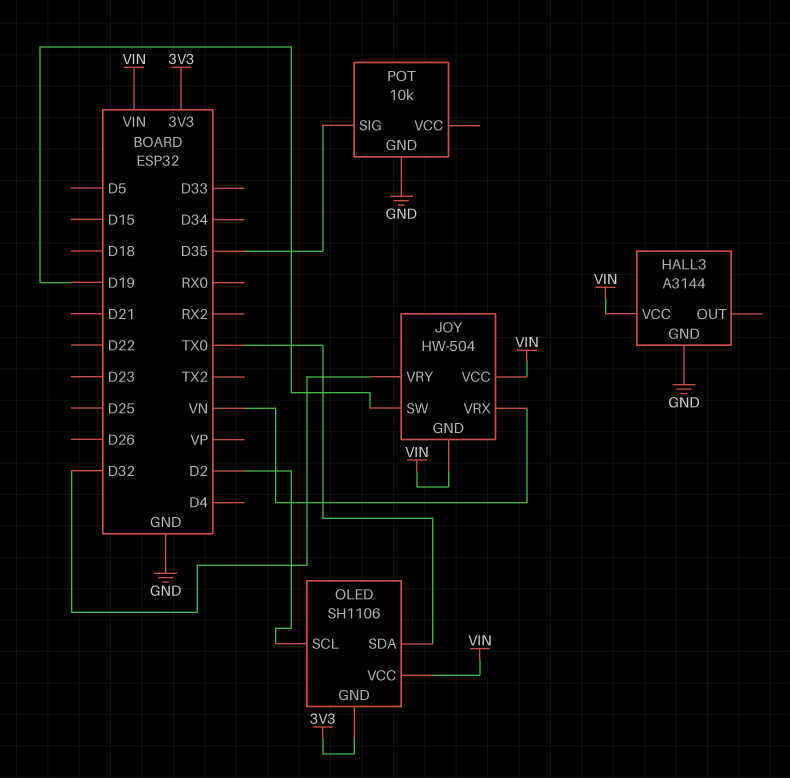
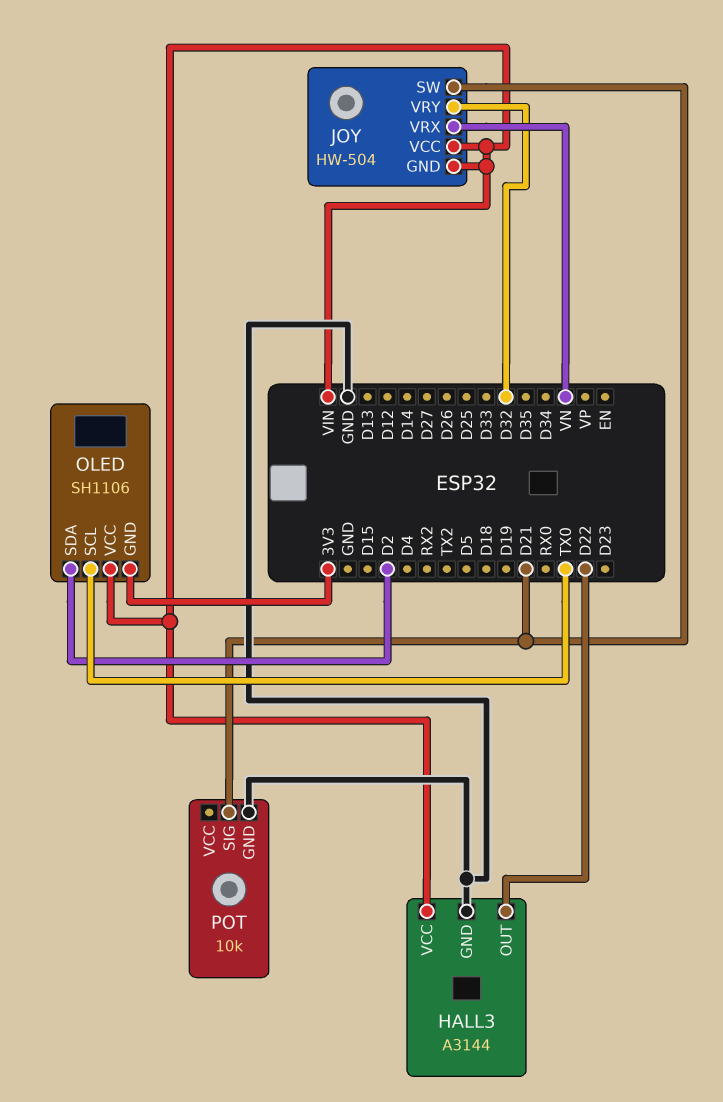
HALL3 pin OUT: none -> D22
JOY pin SW: D19 -> D21
OLED pin SCL: D2 -> TX0
OLED pin SDA: TX0 -> D2
POT pin SIG: D35 -> D21

